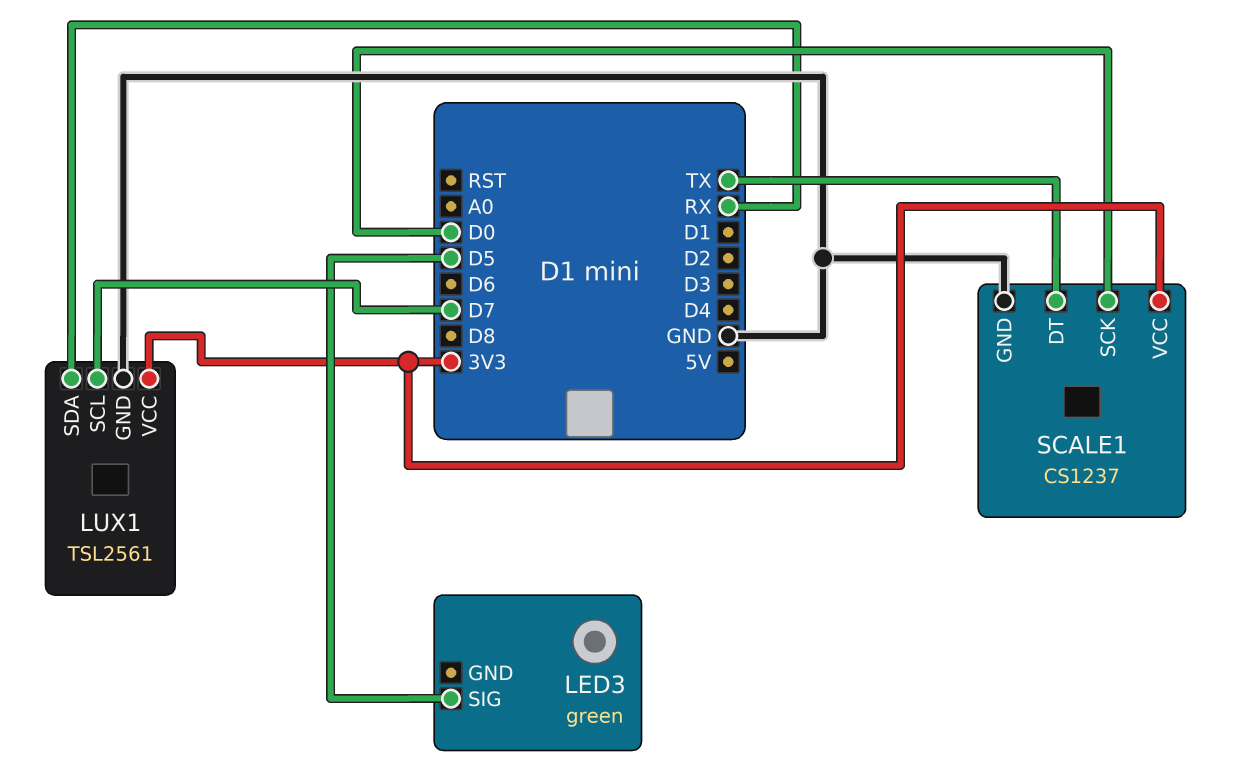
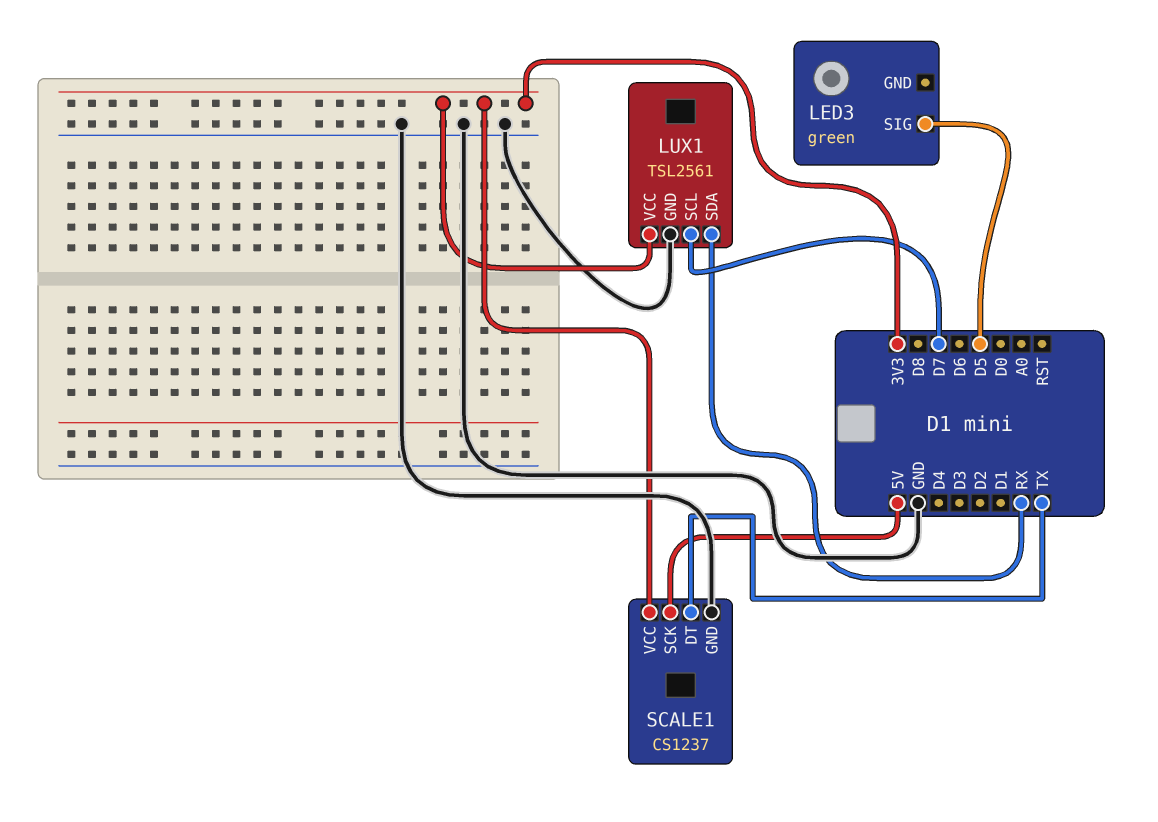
SCALE1 pin SCK: D0 -> 5V

